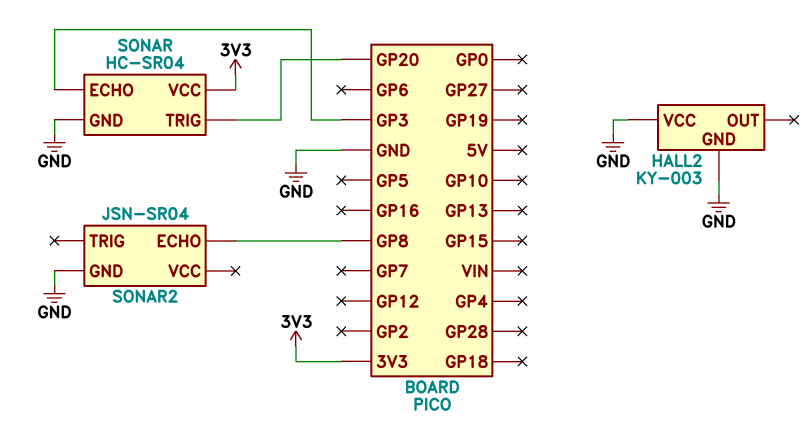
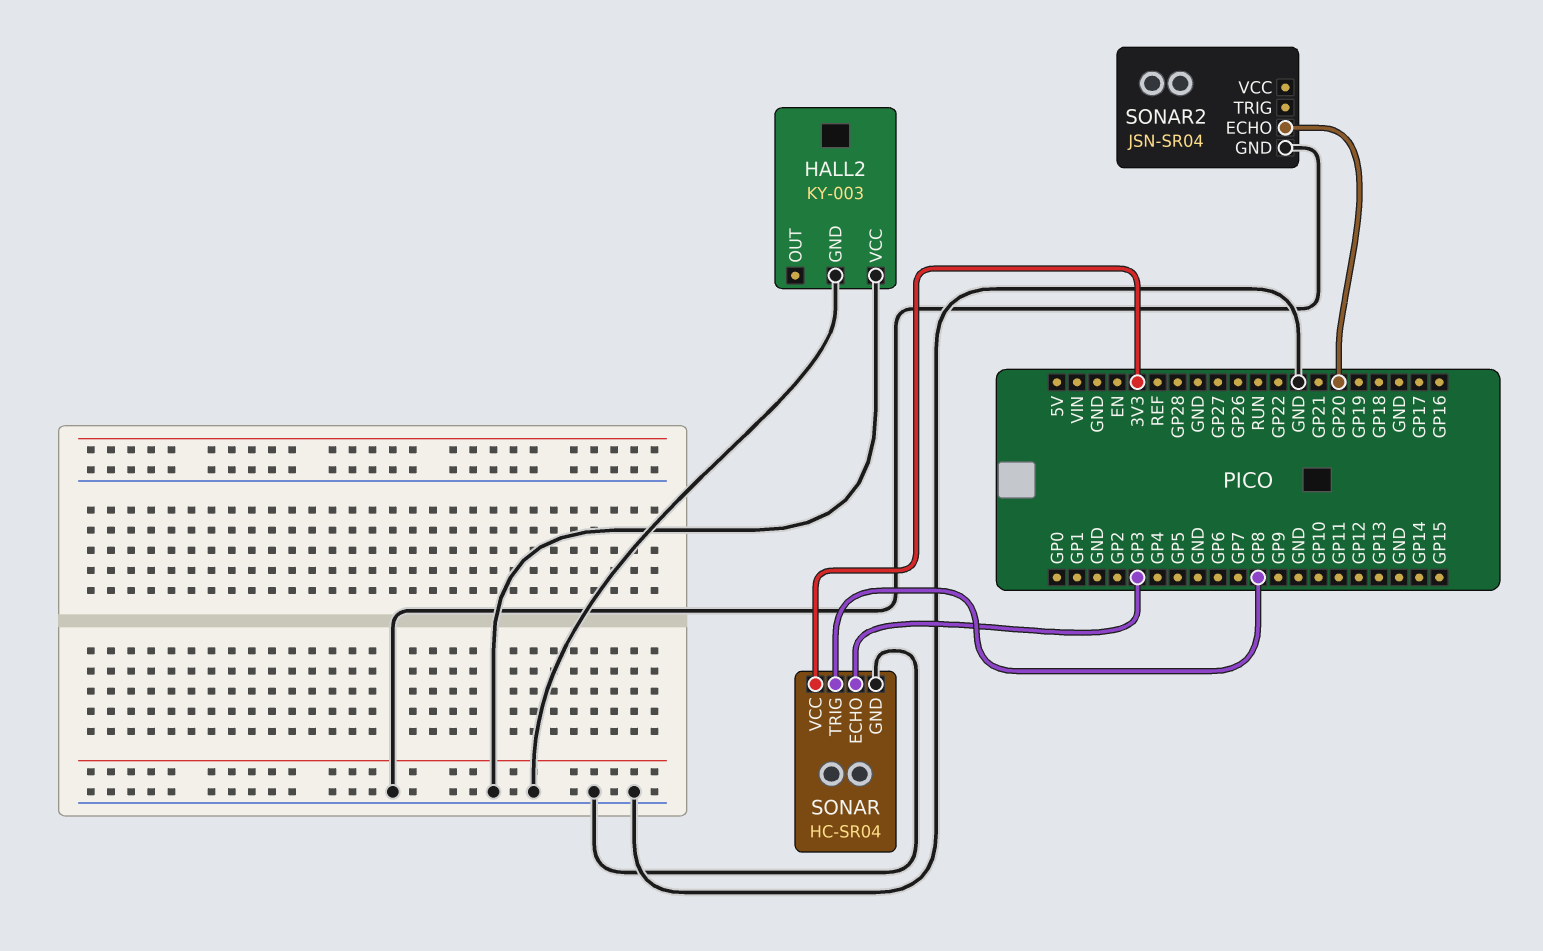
SONAR pin TRIG: GP20 -> GP8
SONAR2 pin ECHO: GP8 -> GP20

